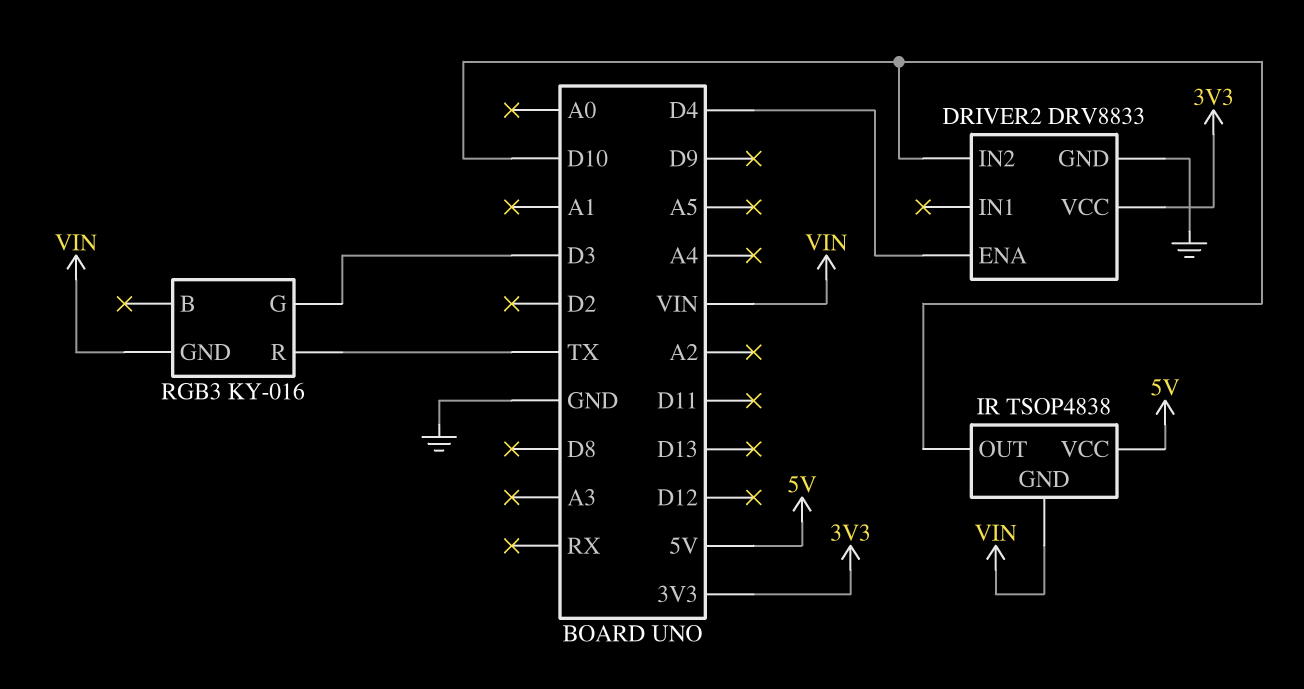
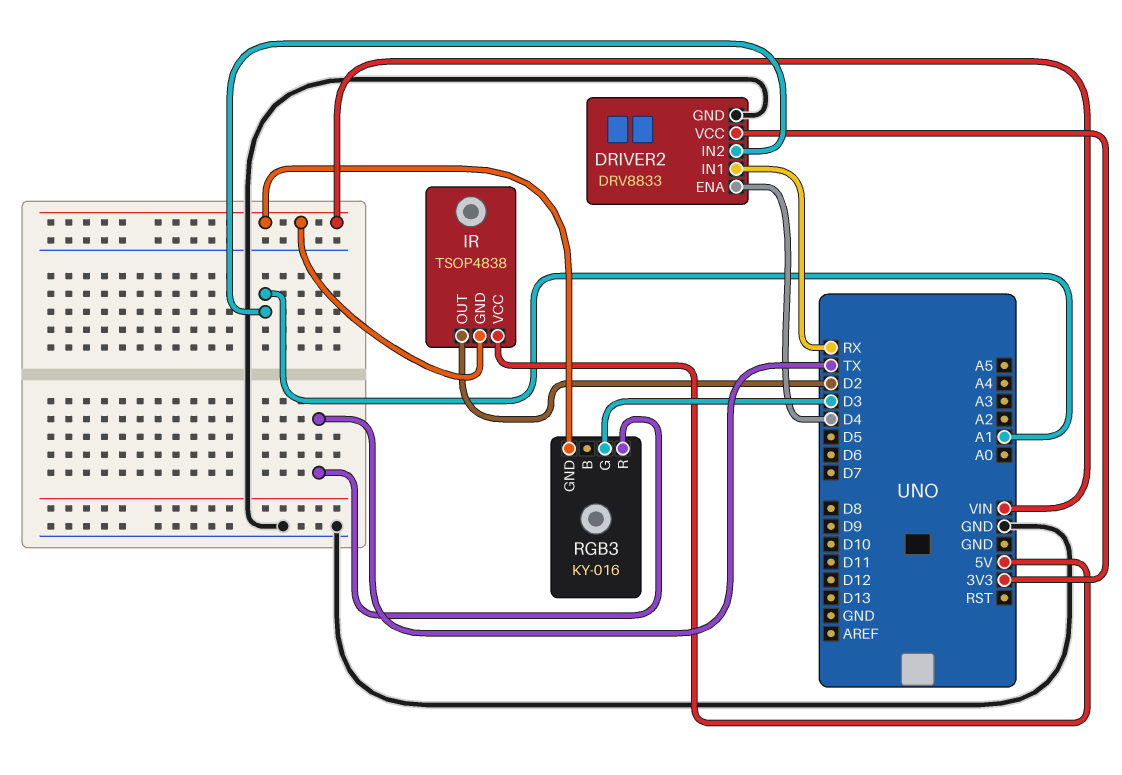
DRIVER2 pin IN1: none -> RX
DRIVER2 pin IN2: D10 -> A1
IR pin OUT: D10 -> D2

